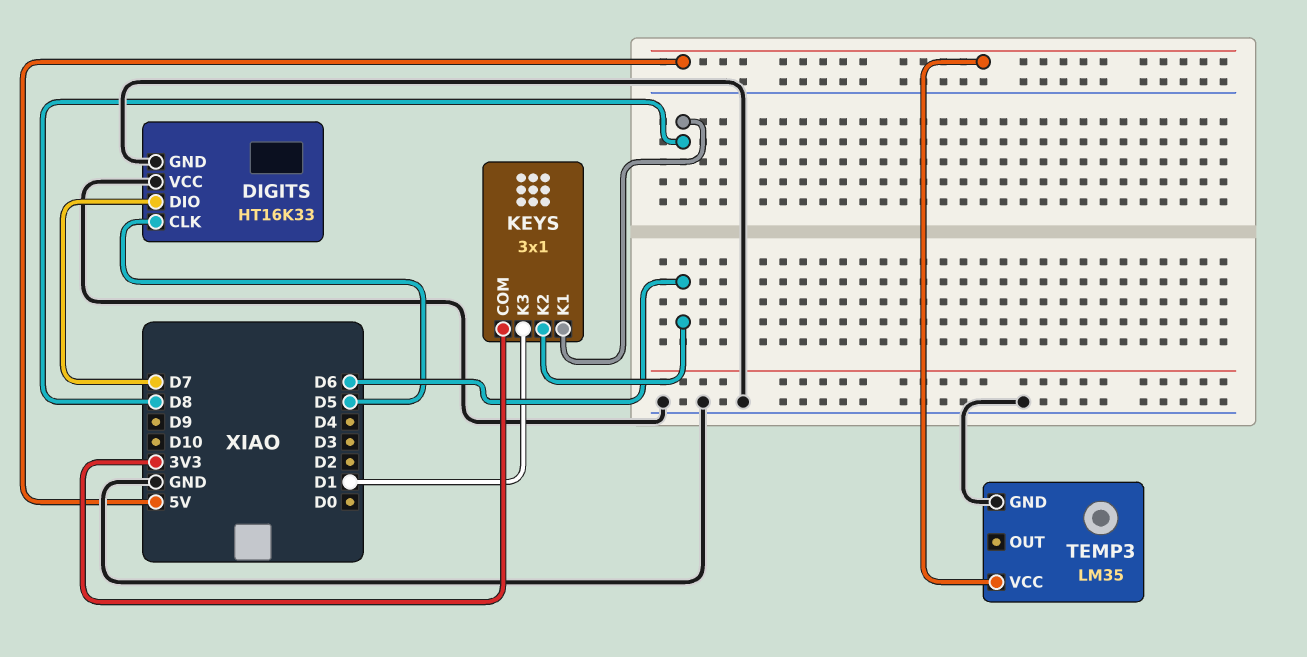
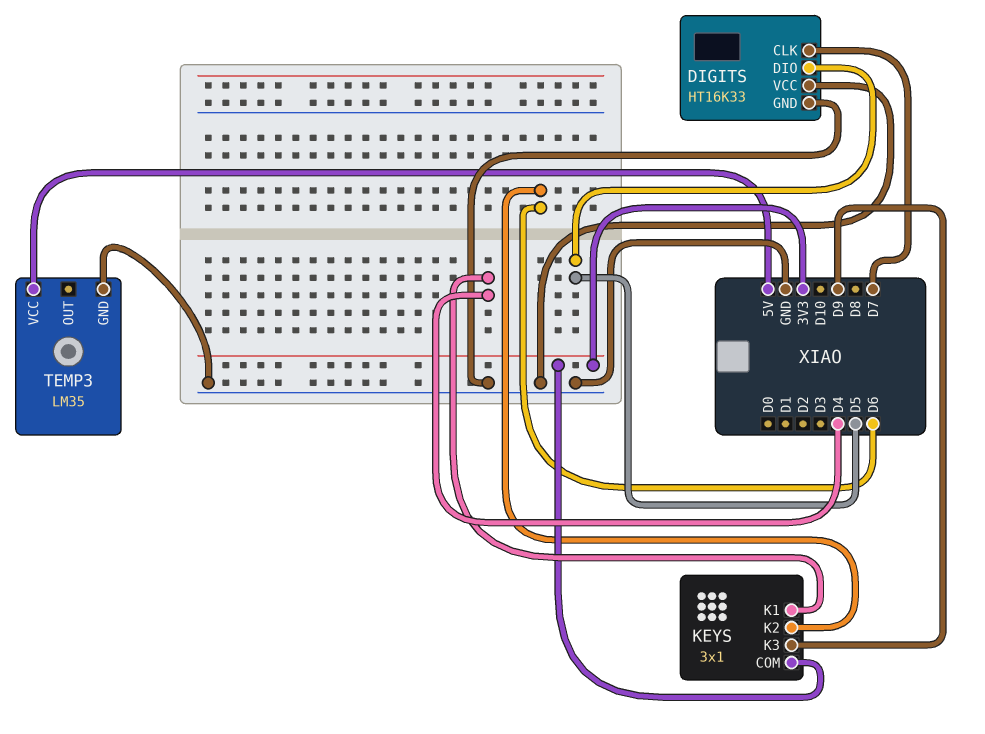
DIGITS pin CLK: D5 -> D7
DIGITS pin DIO: D7 -> D5
KEYS pin K1: D8 -> D4
KEYS pin K3: D1 -> D9

